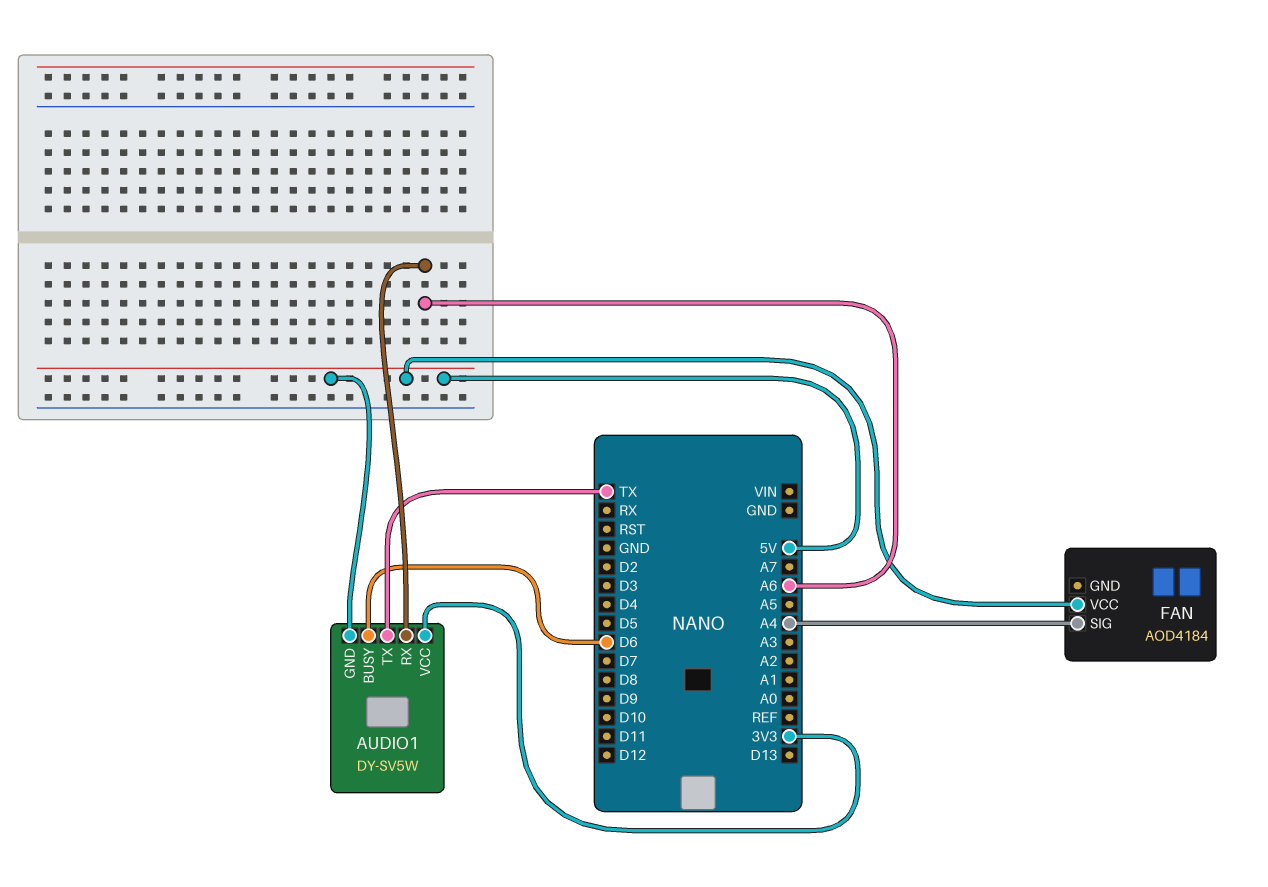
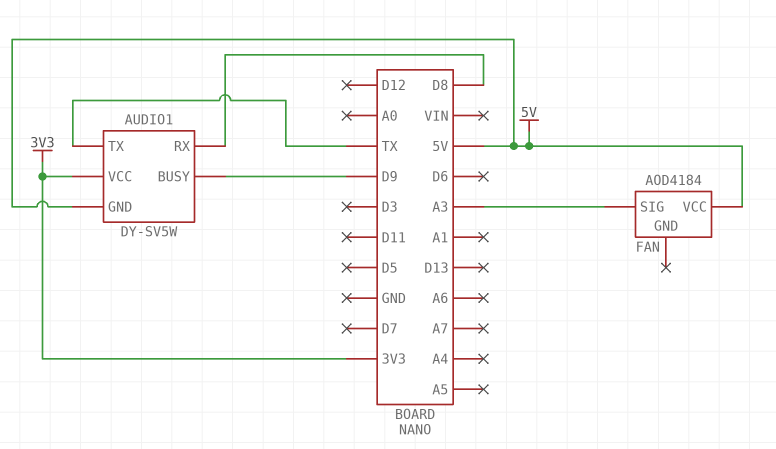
AUDIO1 pin BUSY: D6 -> D9
AUDIO1 pin RX: A6 -> D8
FAN pin SIG: A4 -> A3

